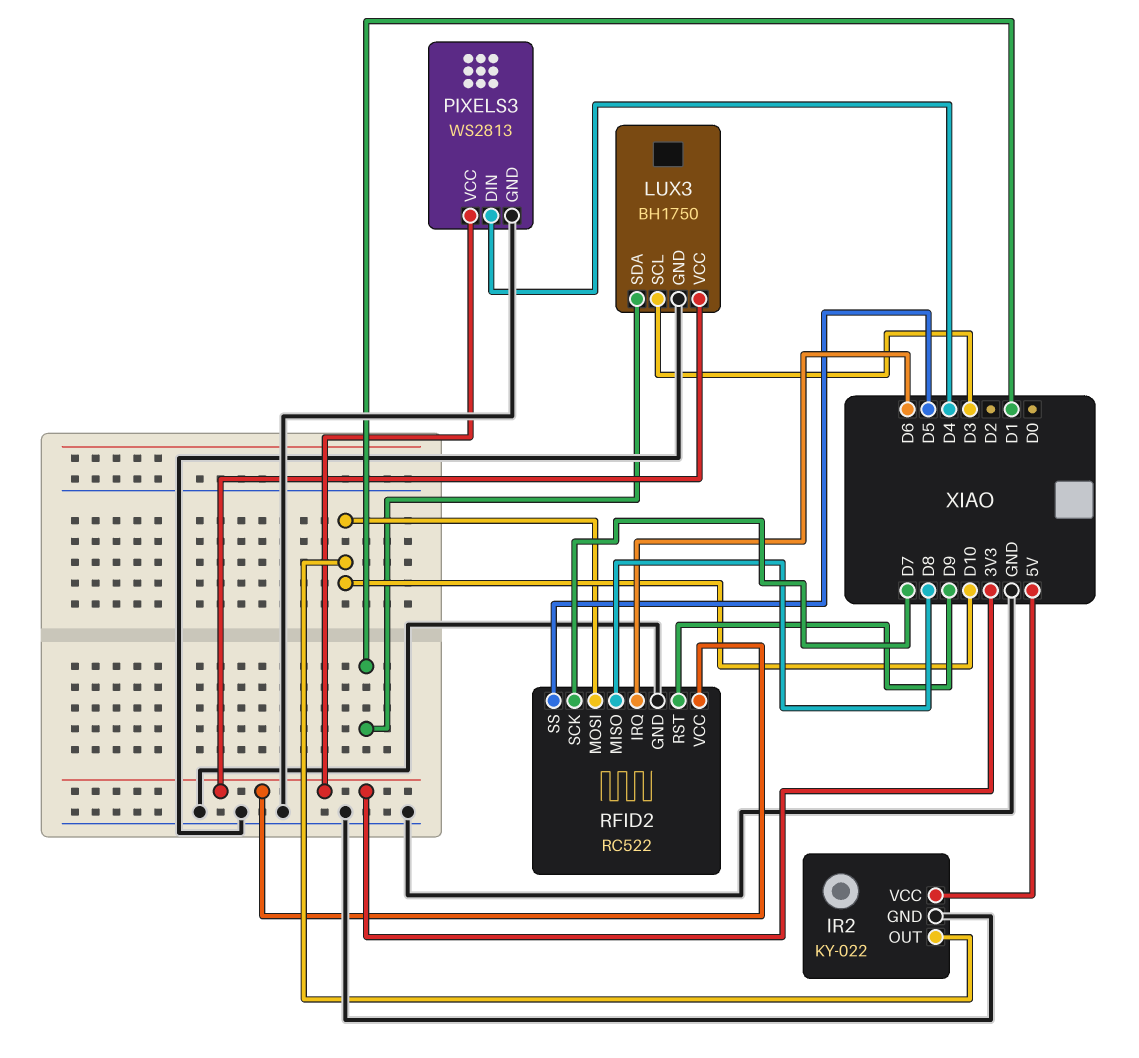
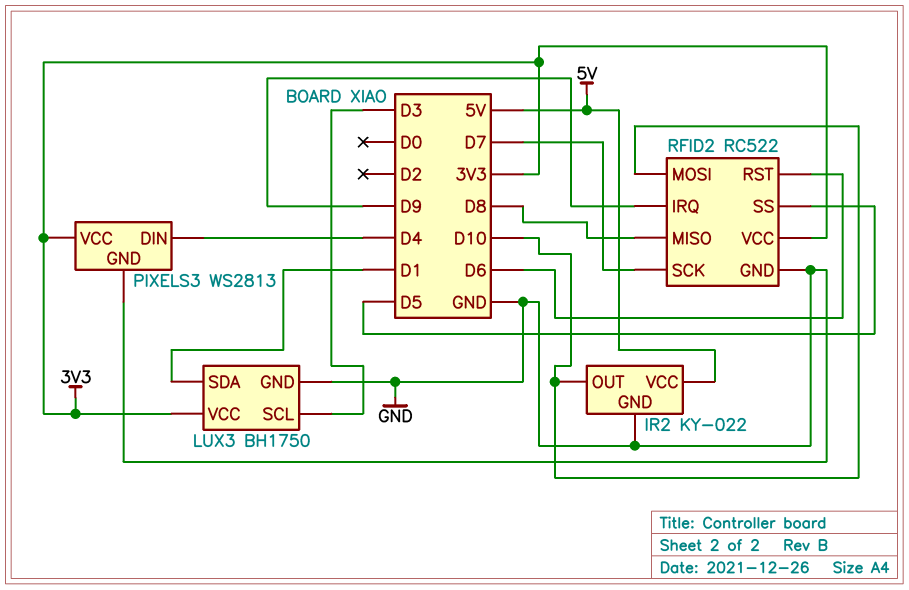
RFID2 pin IRQ: D6 -> D9
RFID2 pin RST: D9 -> D6

